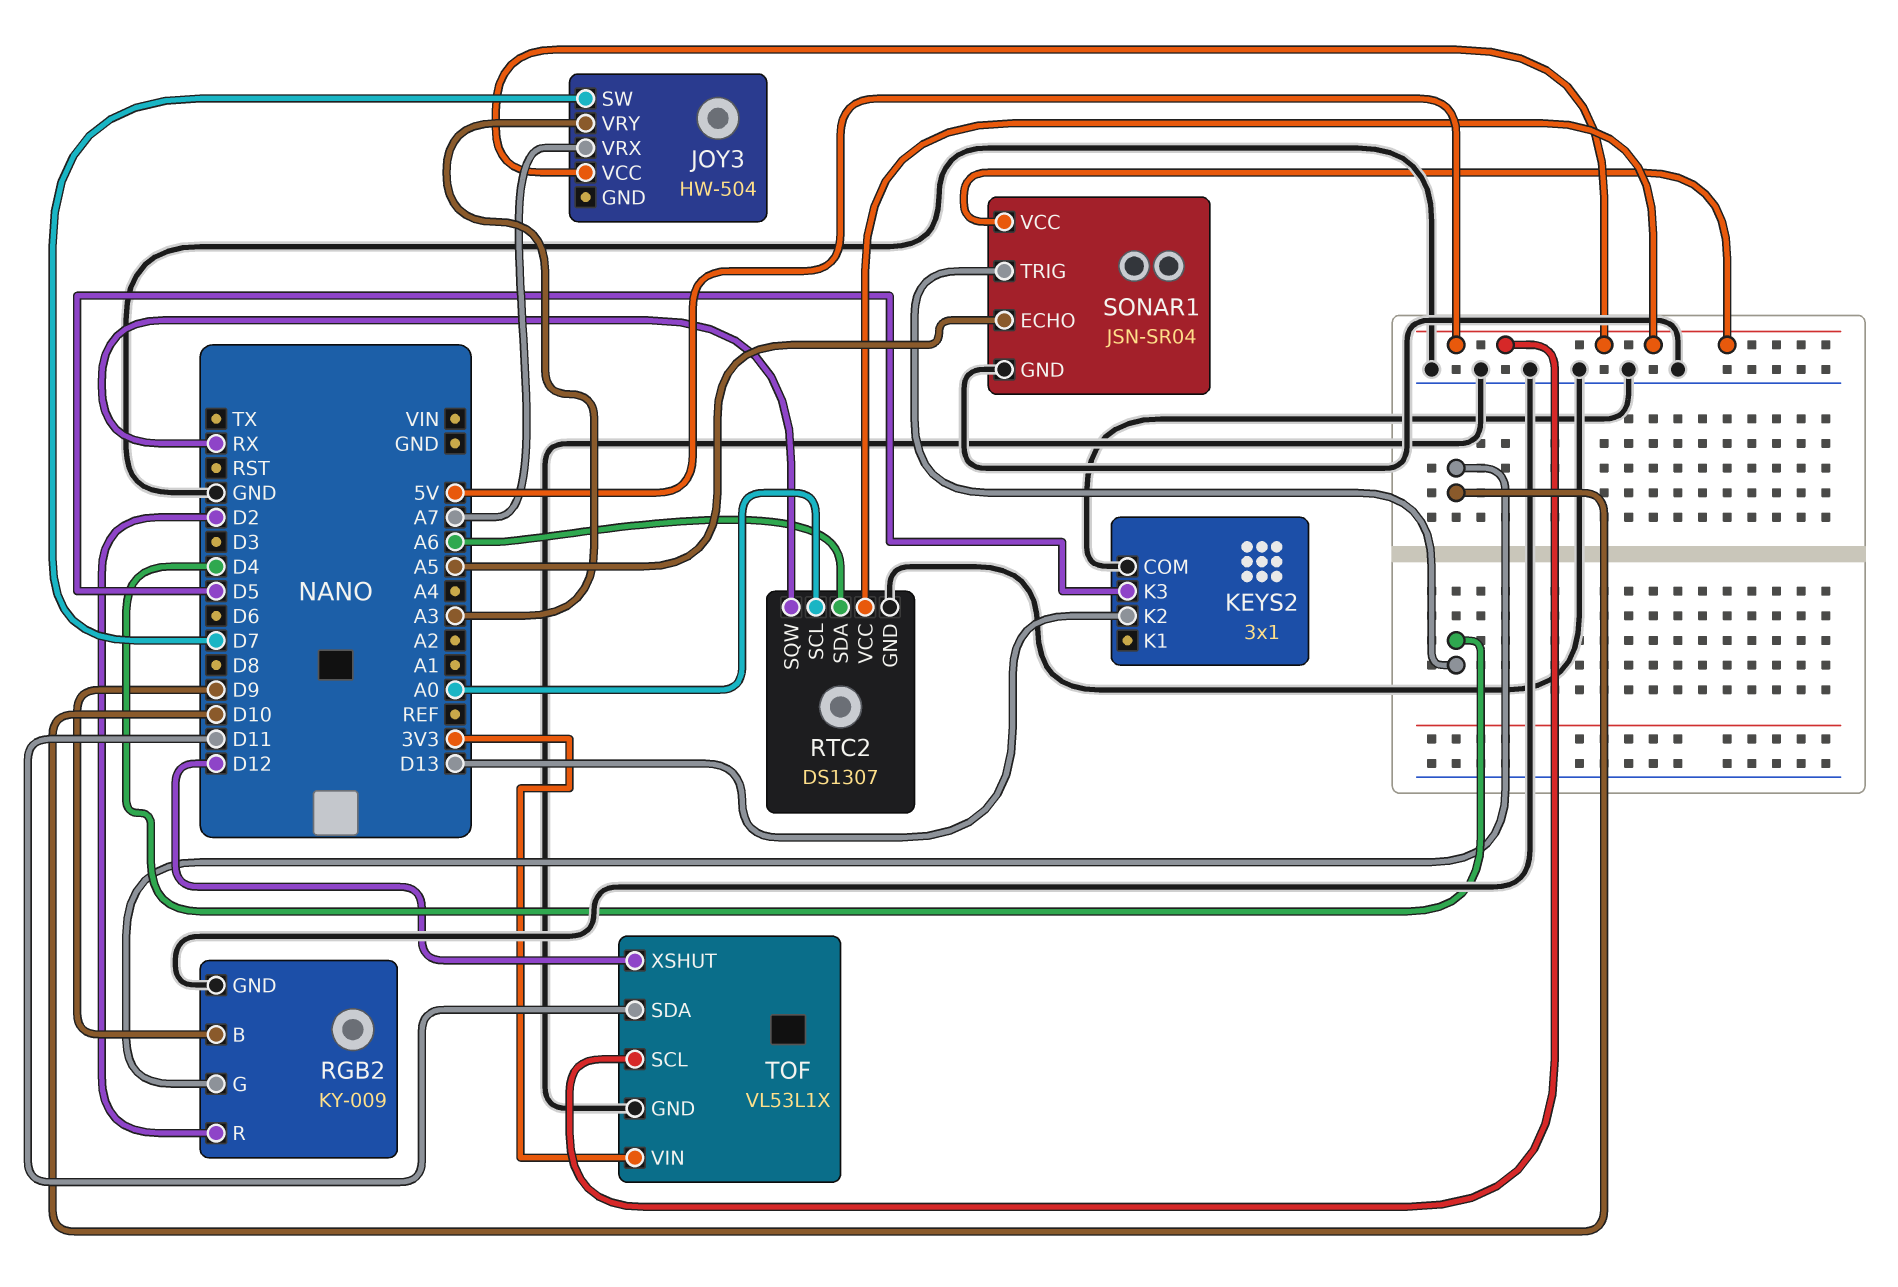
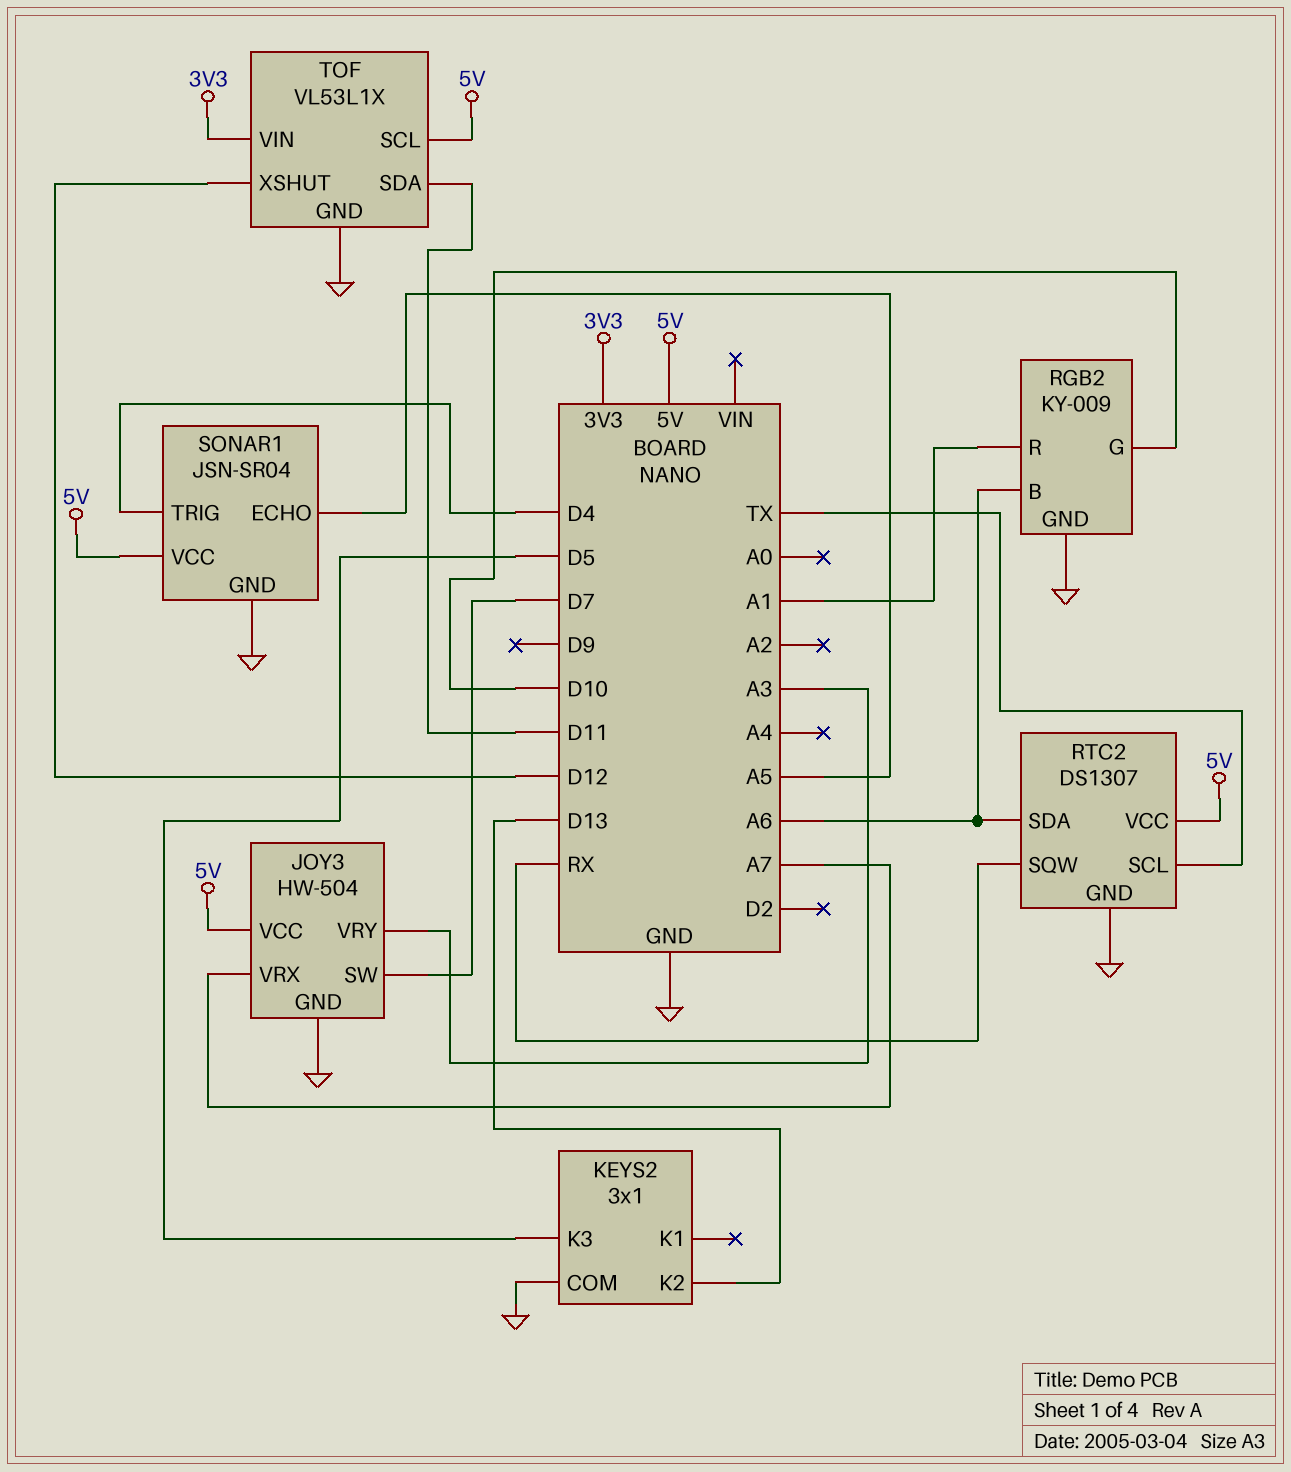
JOY3 pin GND: none -> GND
RGB2 pin B: D9 -> A6
RGB2 pin R: D2 -> A1
RTC2 pin SCL: A0 -> TX

